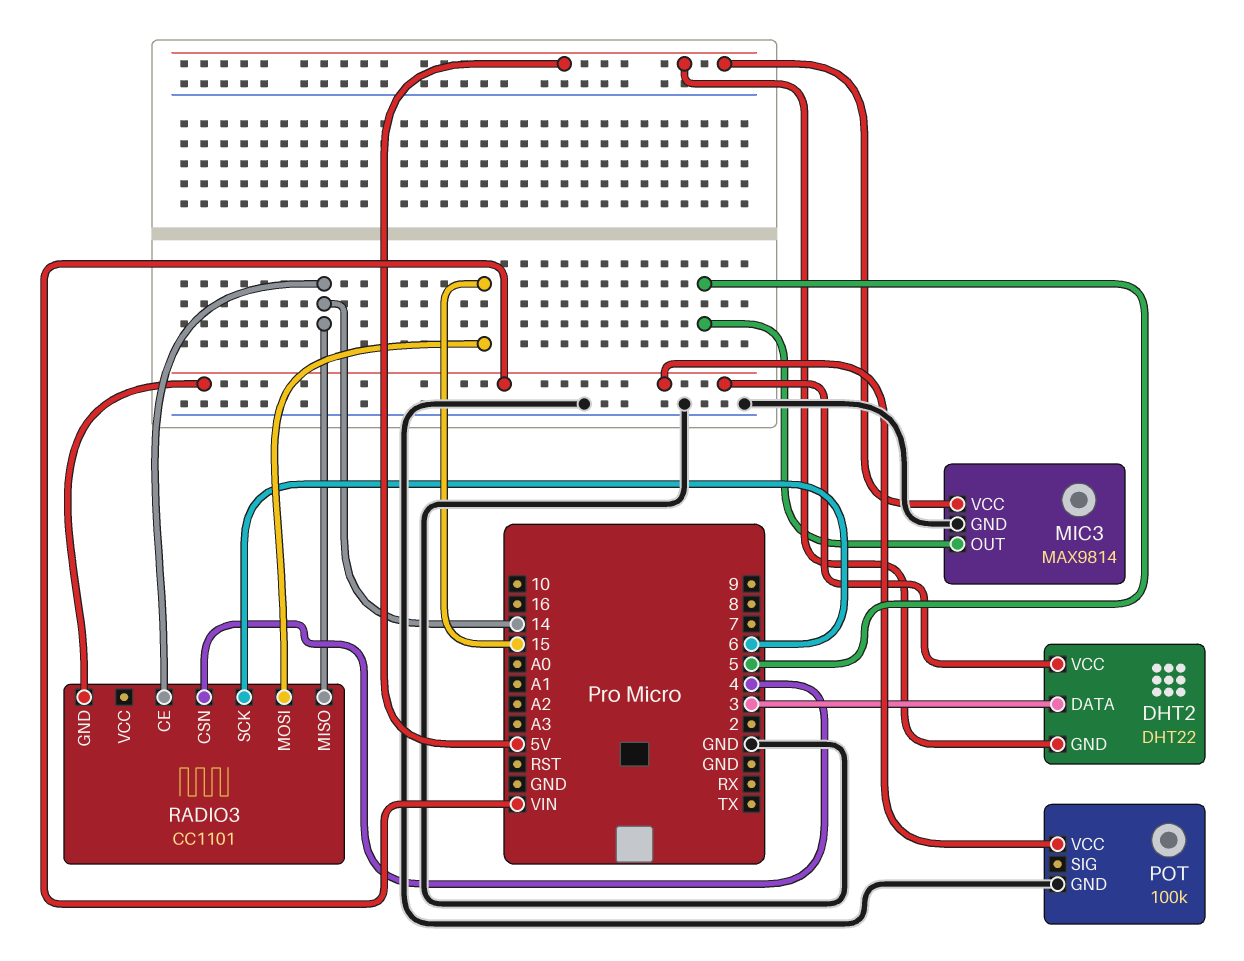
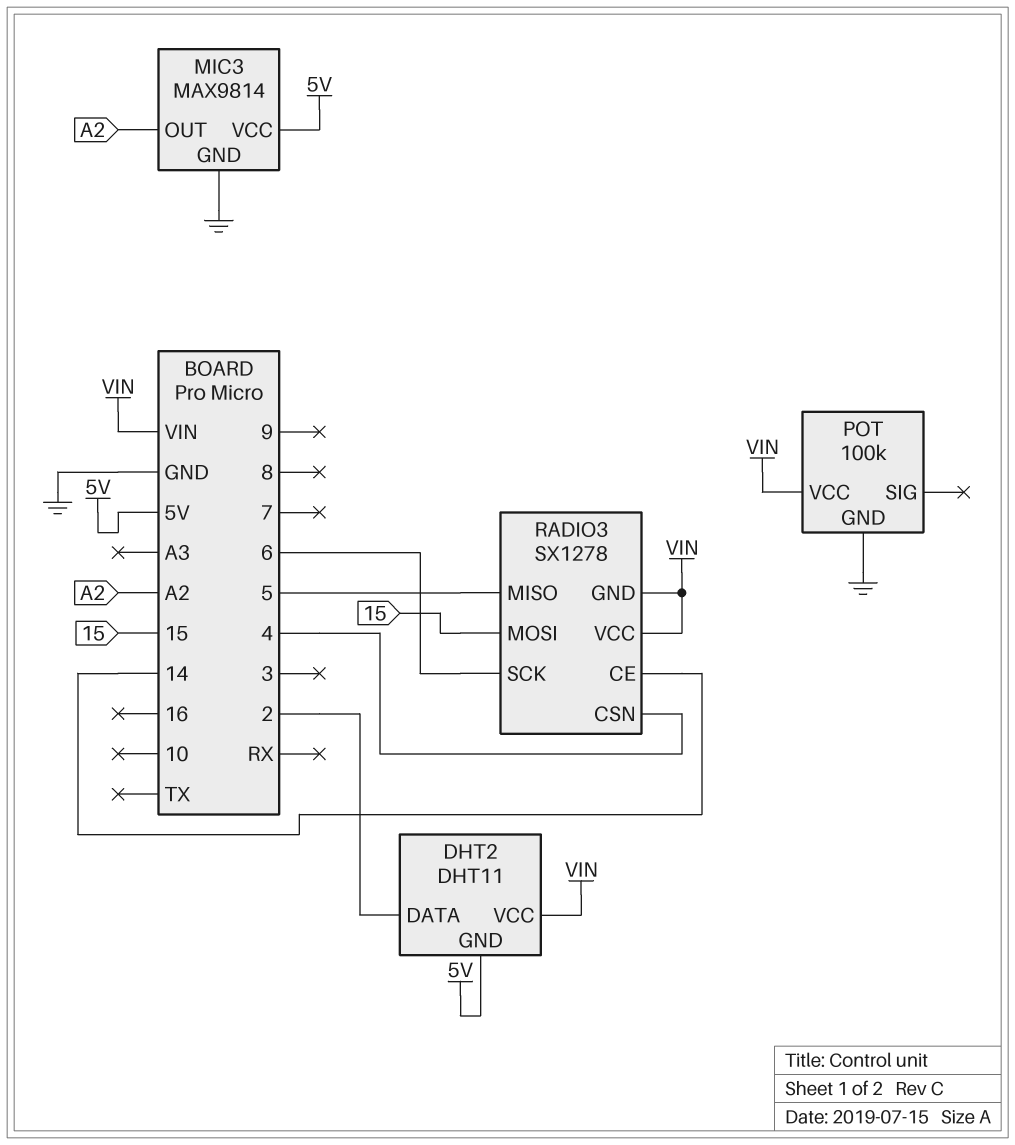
DHT2: DHT22 -> DHT11
DHT2 pin DATA: 3 -> 2
MIC3 pin OUT: 5 -> A2
RADIO3: CC1101 -> SX1278
RADIO3 pin MISO: 14 -> 5
RADIO3 pin VCC: none -> VIN

